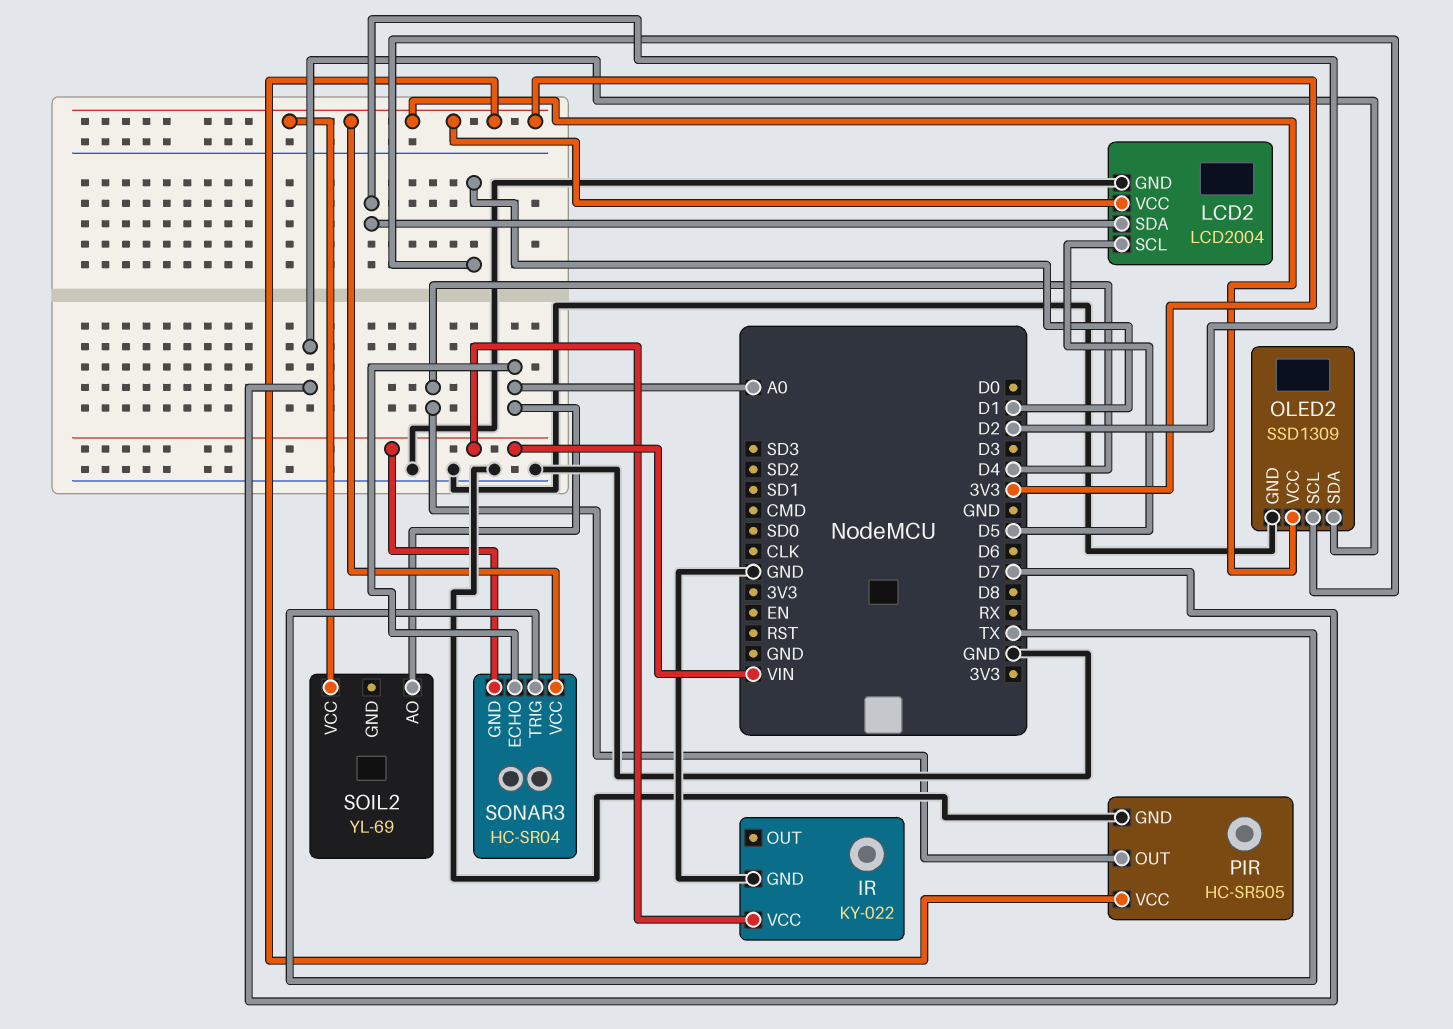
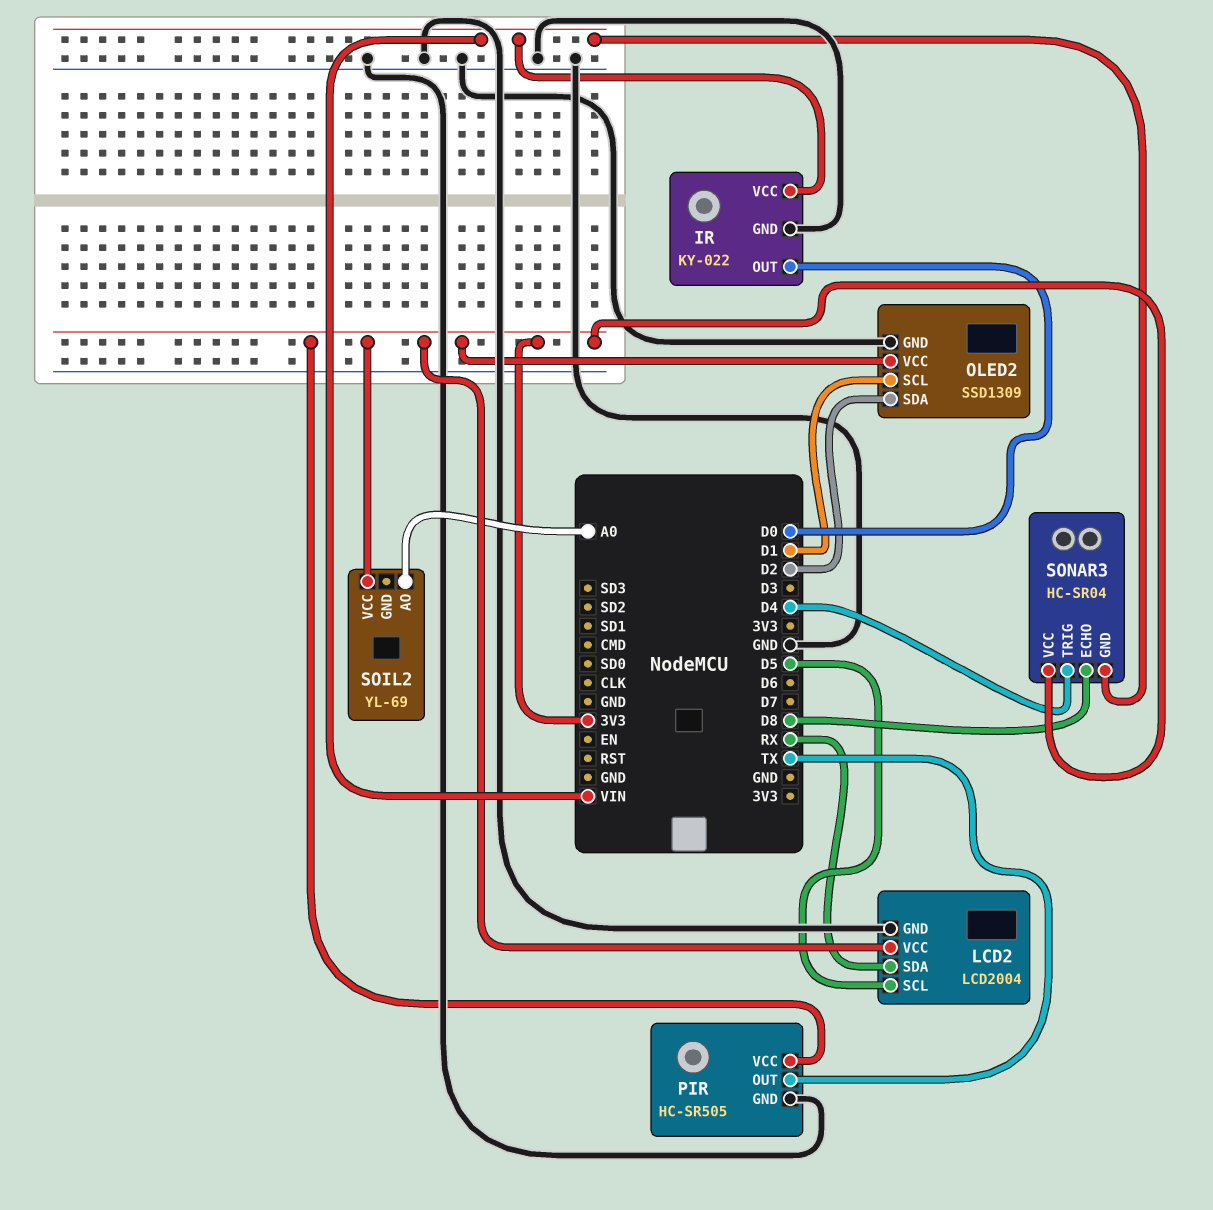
IR pin OUT: none -> D0
LCD2 pin SDA: D2 -> RX
OLED2 pin SDA: D7 -> D2
PIR pin OUT: D4 -> TX
SONAR3 pin ECHO: A0 -> D8
SONAR3 pin TRIG: TX -> D4

